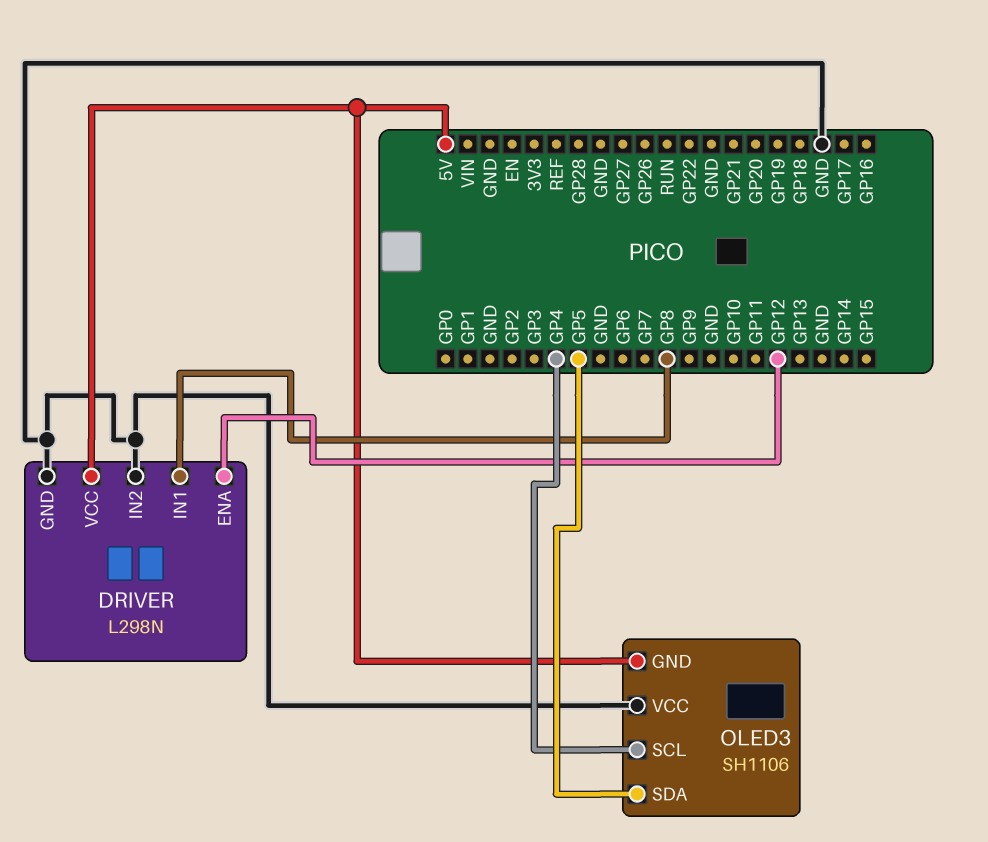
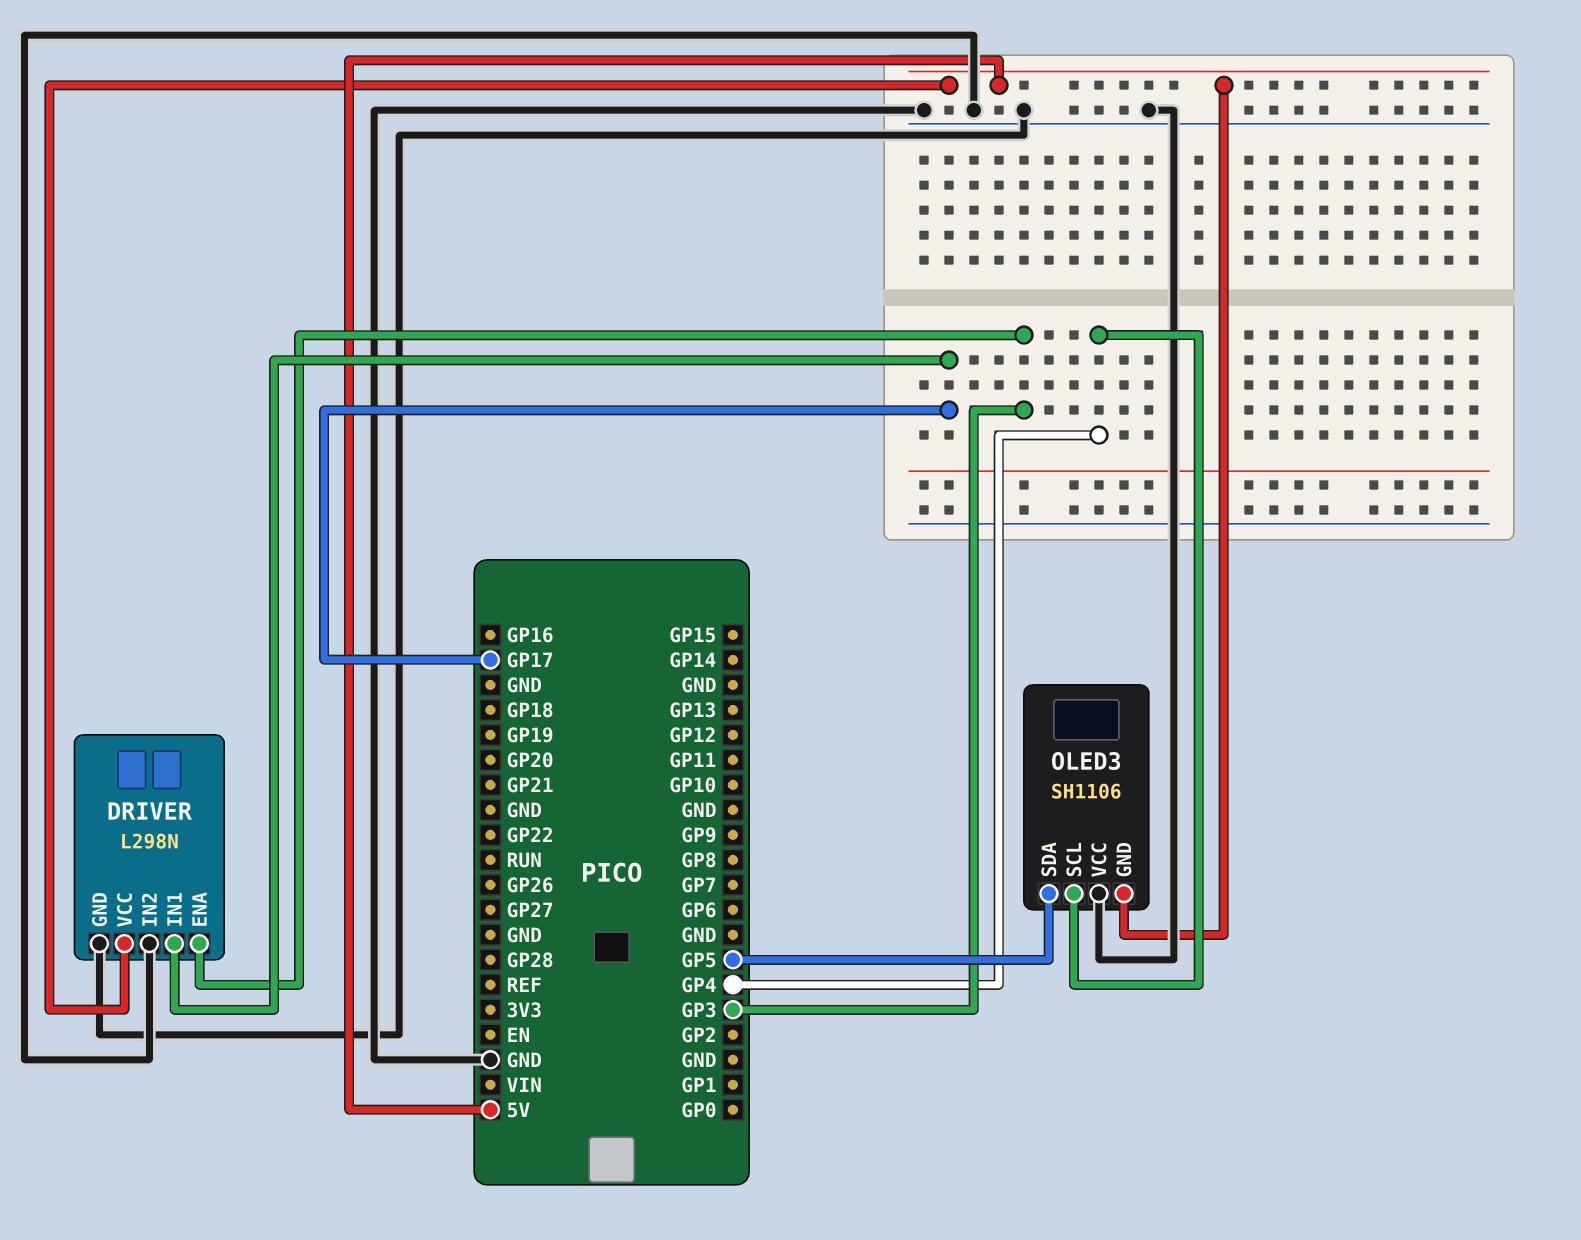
DRIVER pin ENA: GP12 -> GP3
DRIVER pin IN1: GP8 -> GP17

